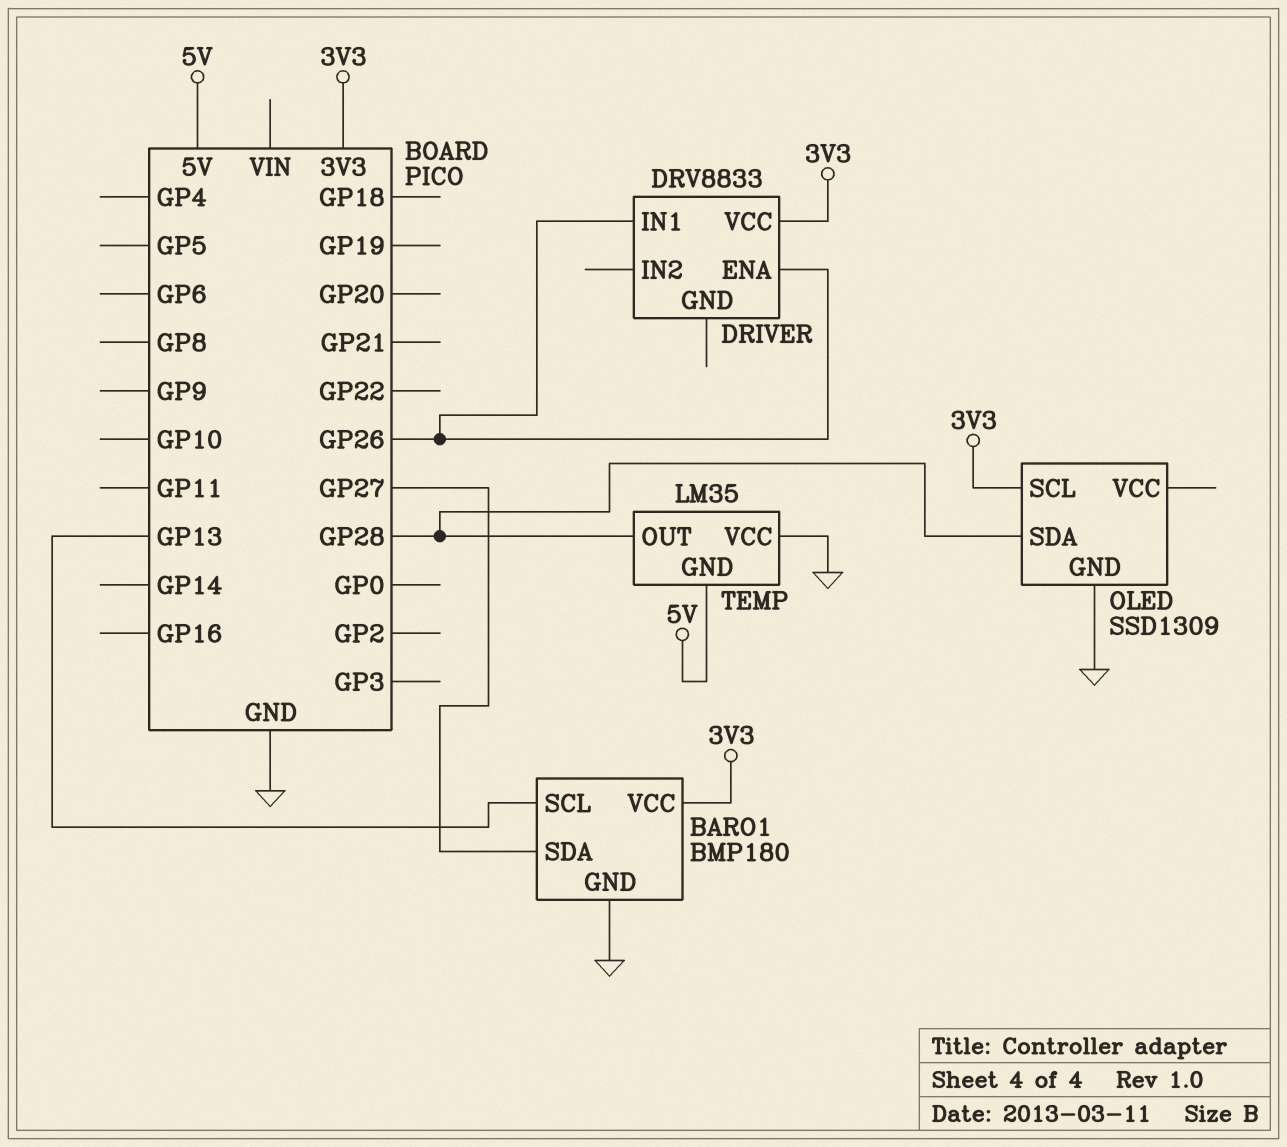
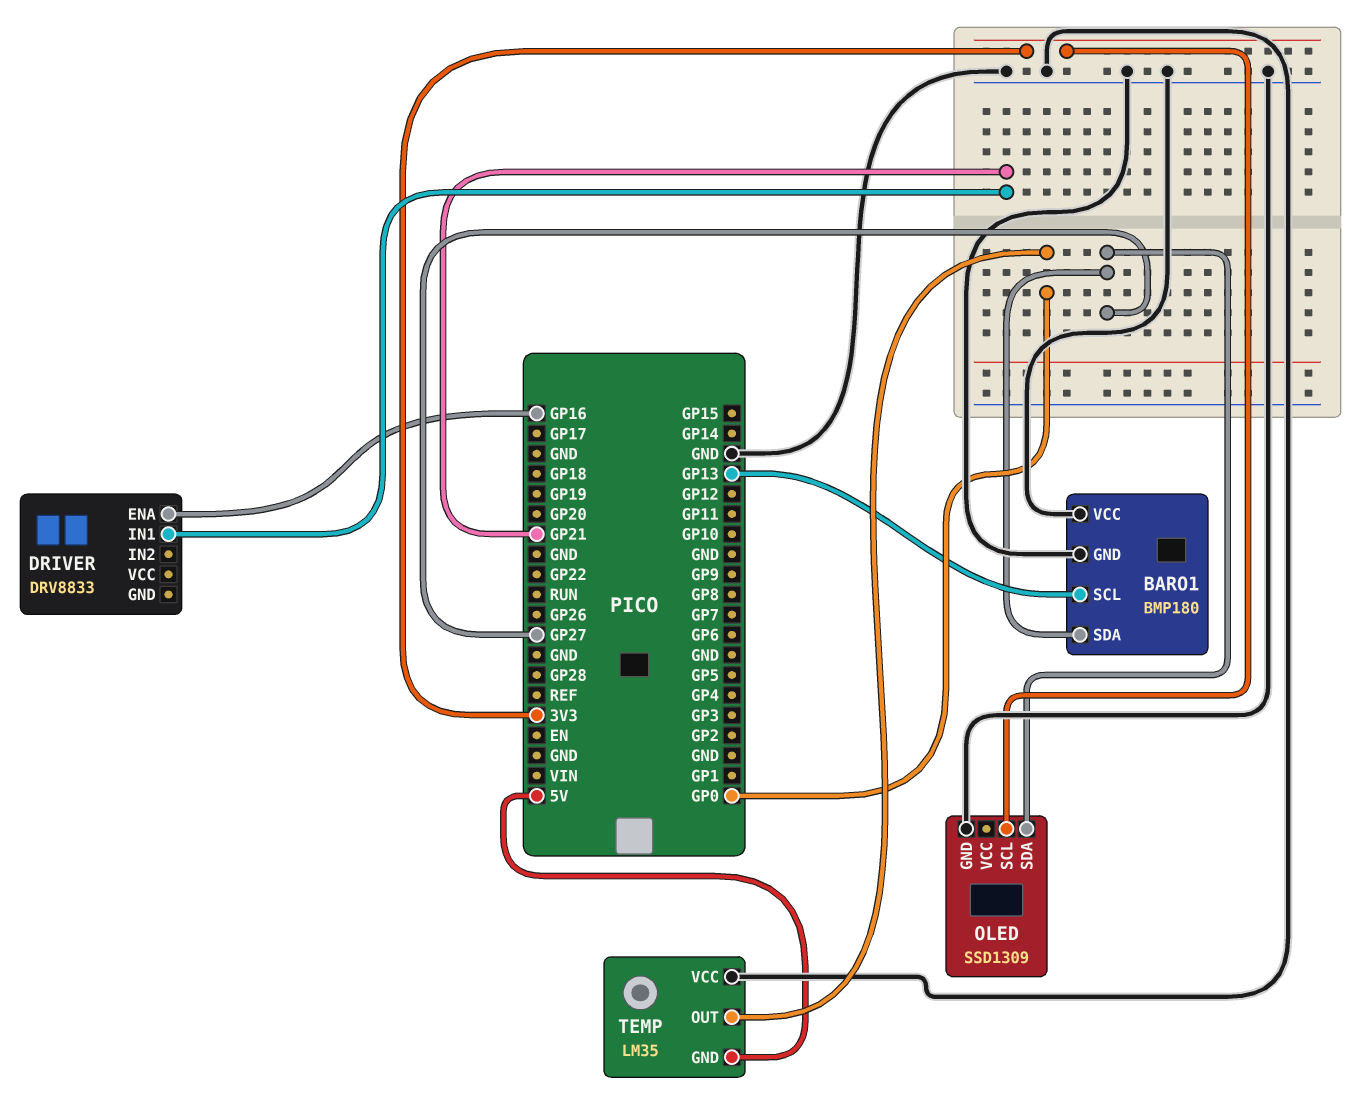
BARO1 pin VCC: 3V3 -> GND
DRIVER pin ENA: GP26 -> GP16
DRIVER pin IN1: GP26 -> GP21
DRIVER pin VCC: 3V3 -> none
OLED pin SDA: GP28 -> GP27
TEMP pin OUT: GP28 -> GP0

